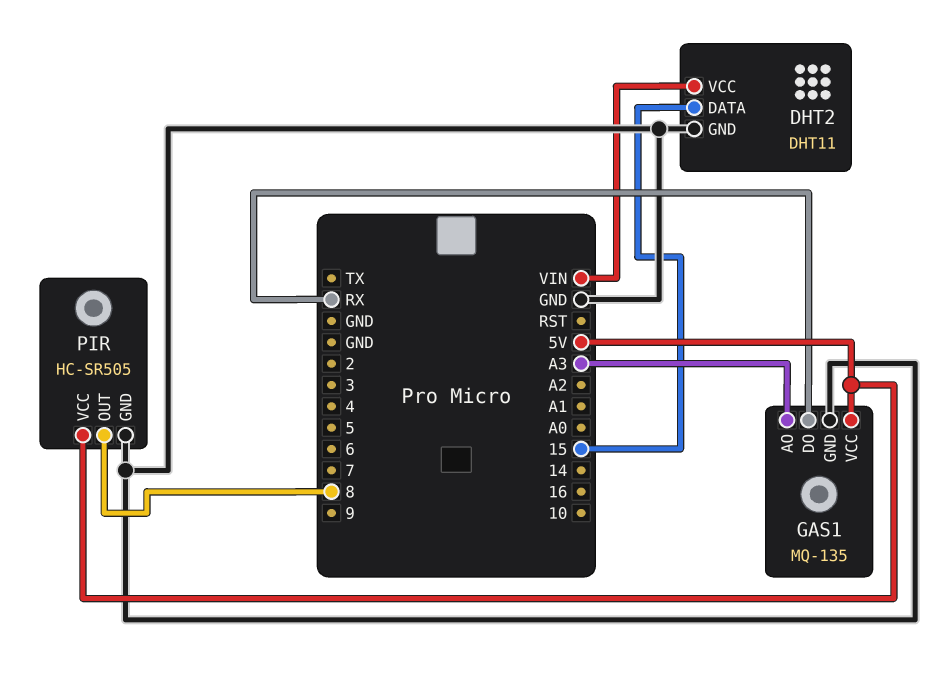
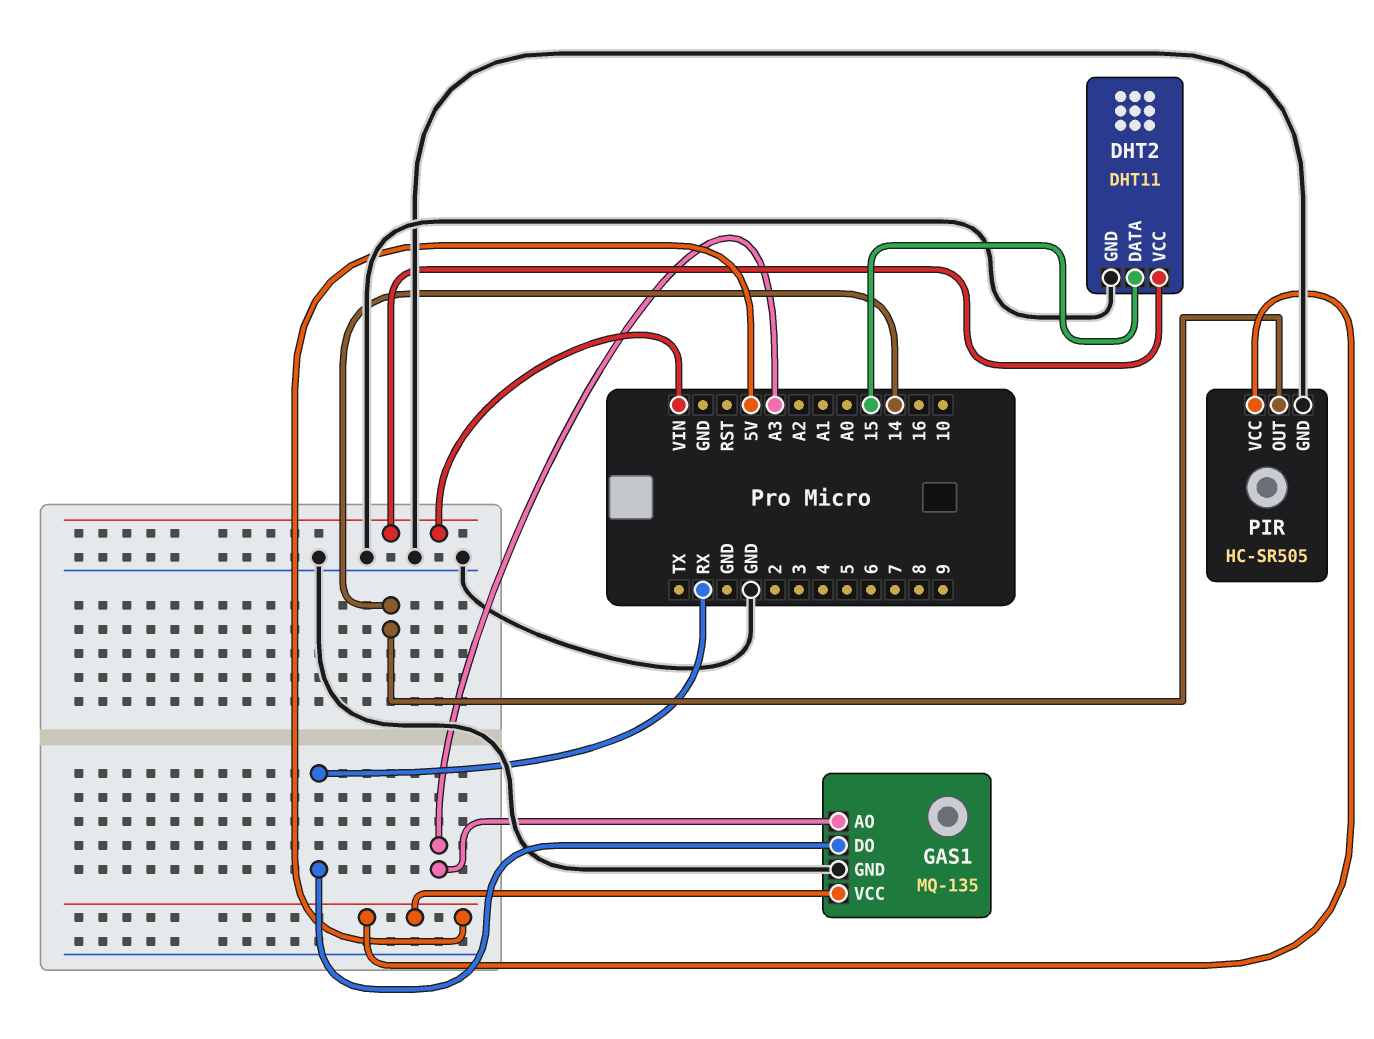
PIR pin OUT: 8 -> 14

